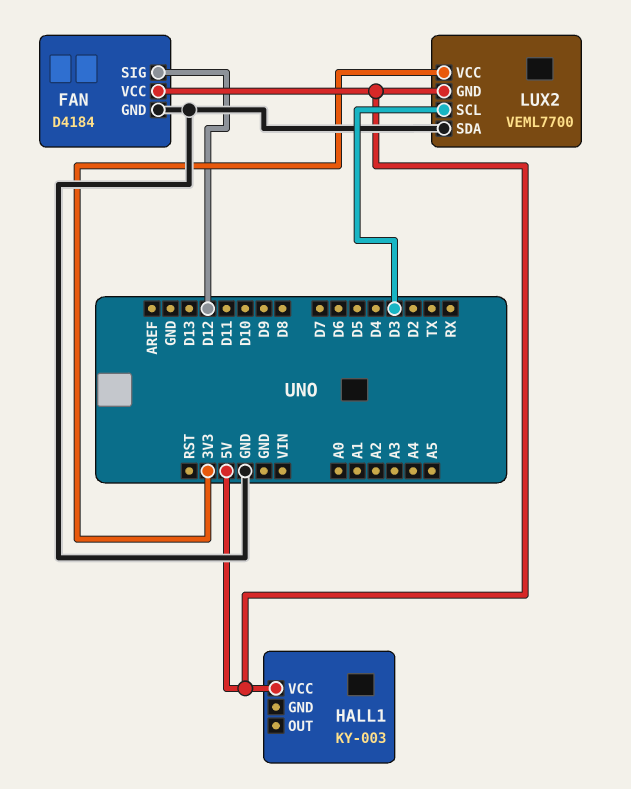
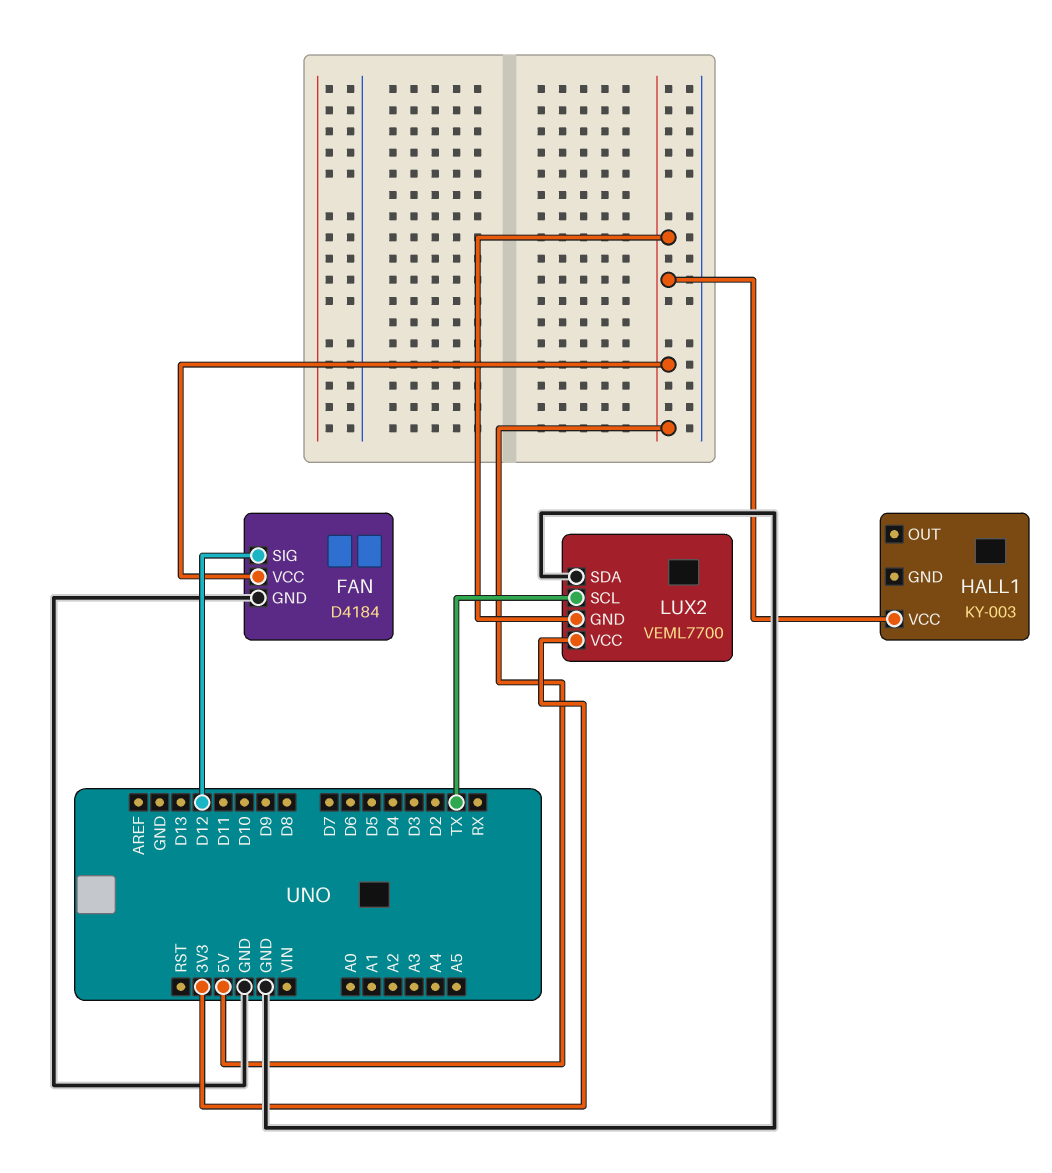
LUX2 pin SCL: D3 -> TX

